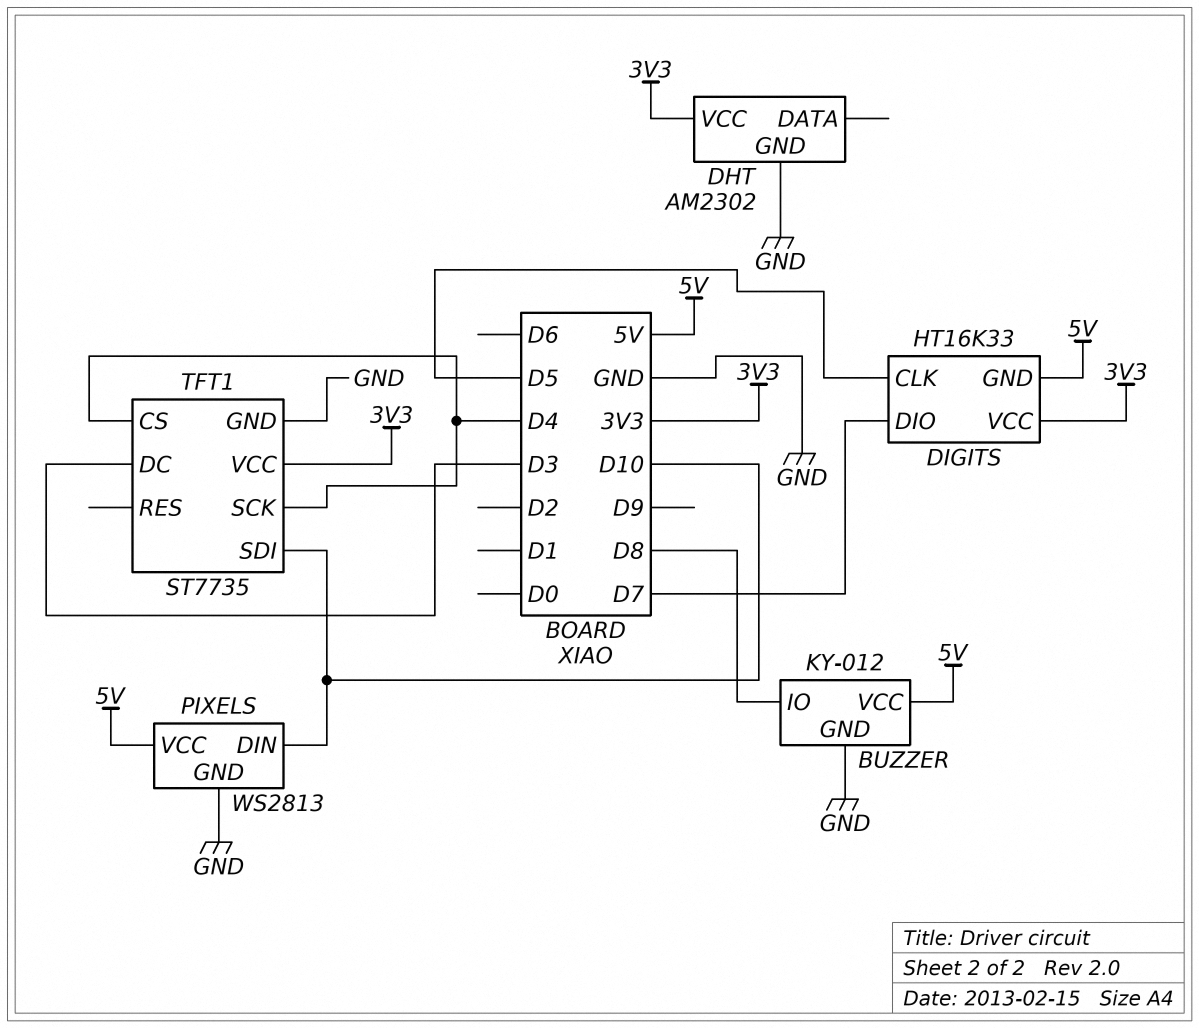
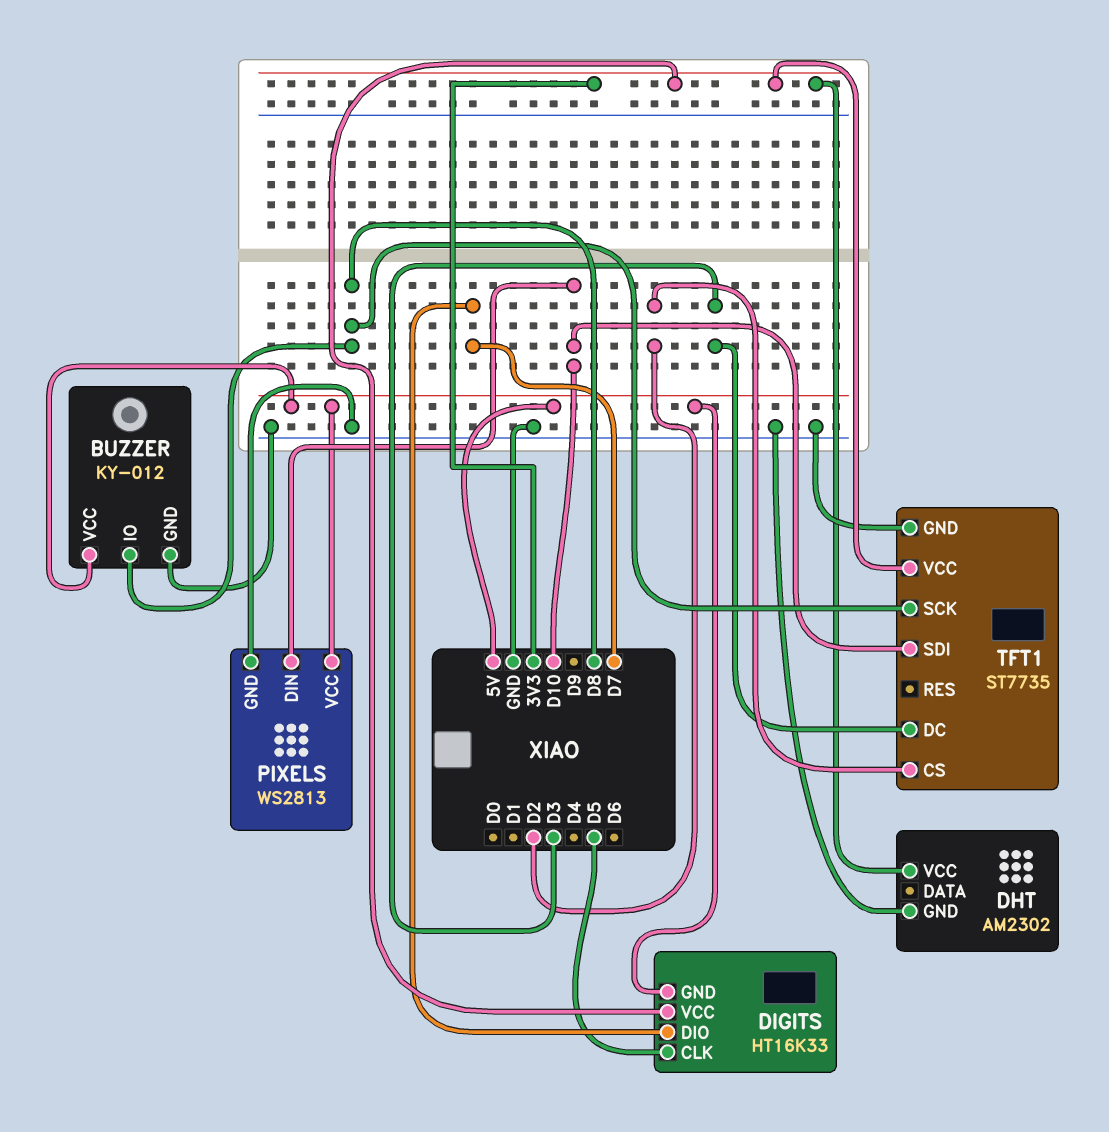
TFT1 pin CS: D4 -> D2
TFT1 pin SCK: D4 -> D8

